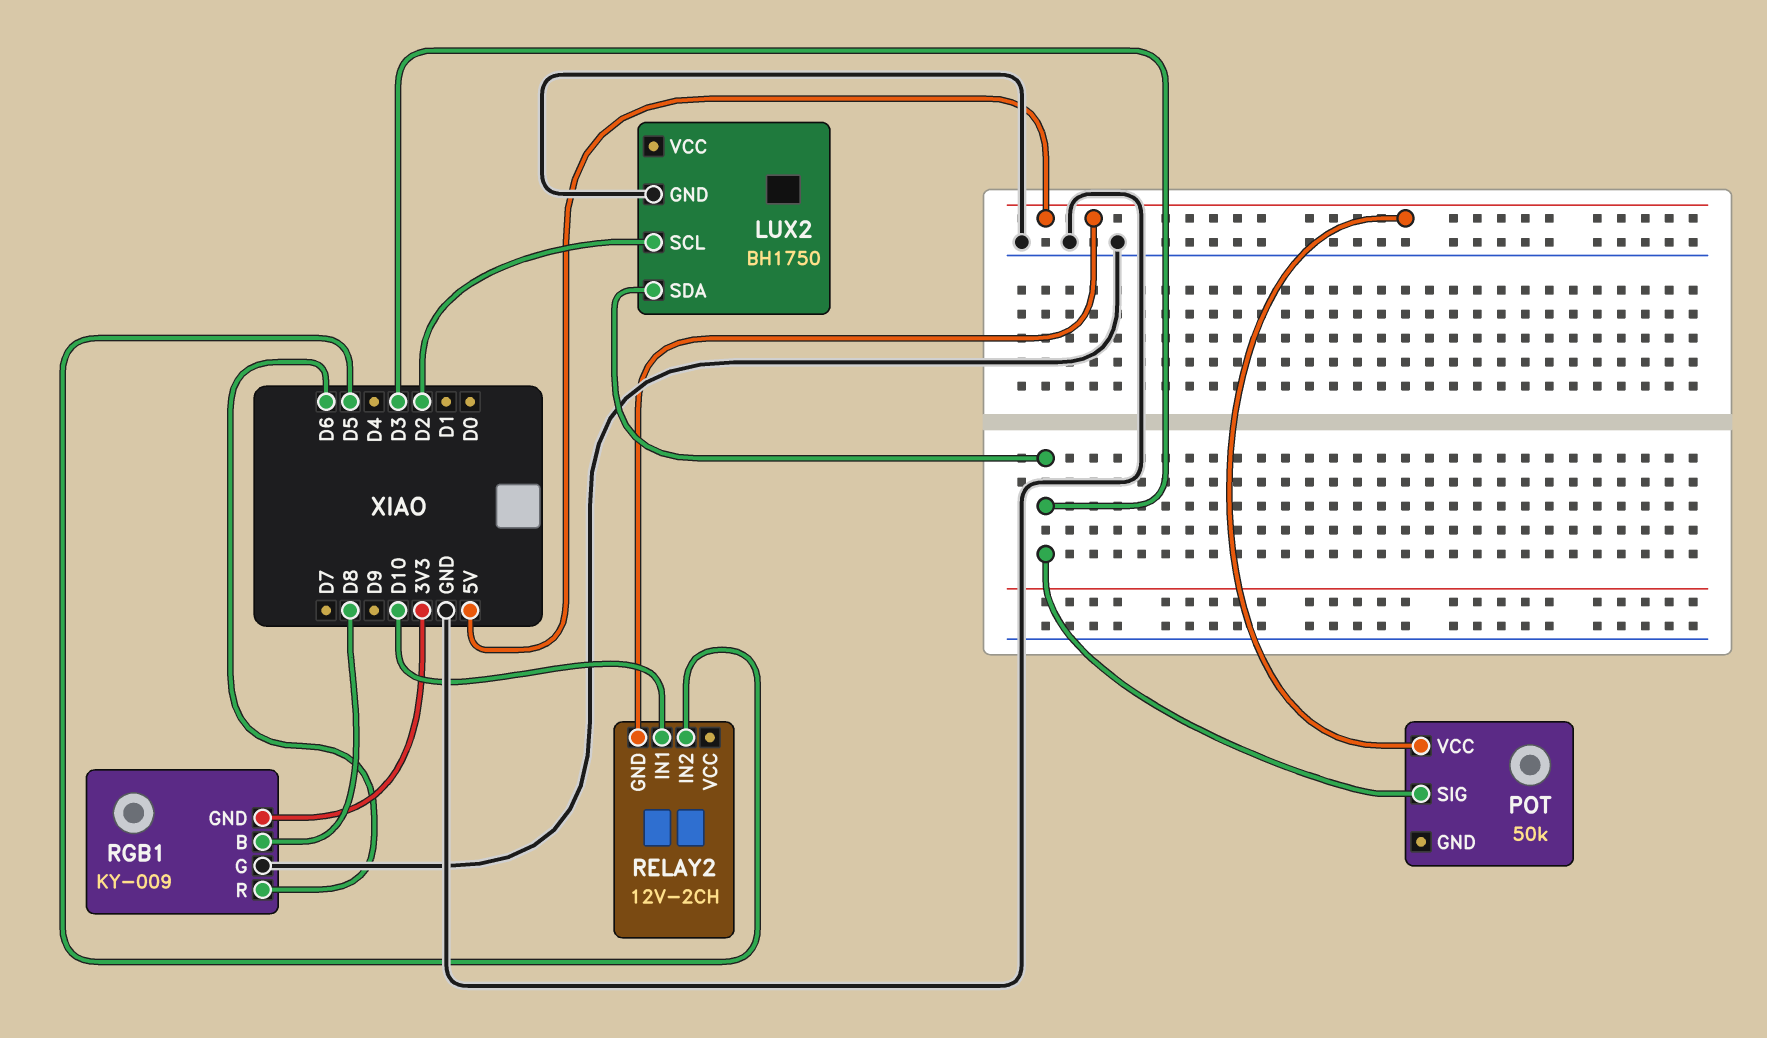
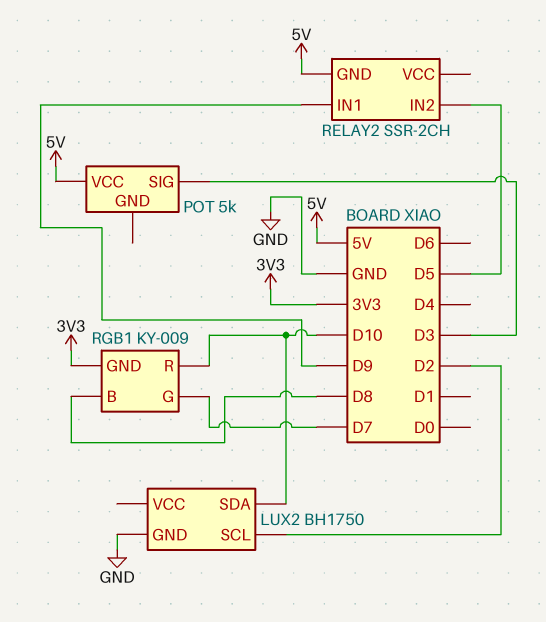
LUX2 pin SDA: D3 -> D10
POT: 50k -> 5k
RELAY2: 12V-2CH -> SSR-2CH
RELAY2 pin IN1: D10 -> D9
RGB1 pin G: GND -> D7
RGB1 pin R: D6 -> D10

